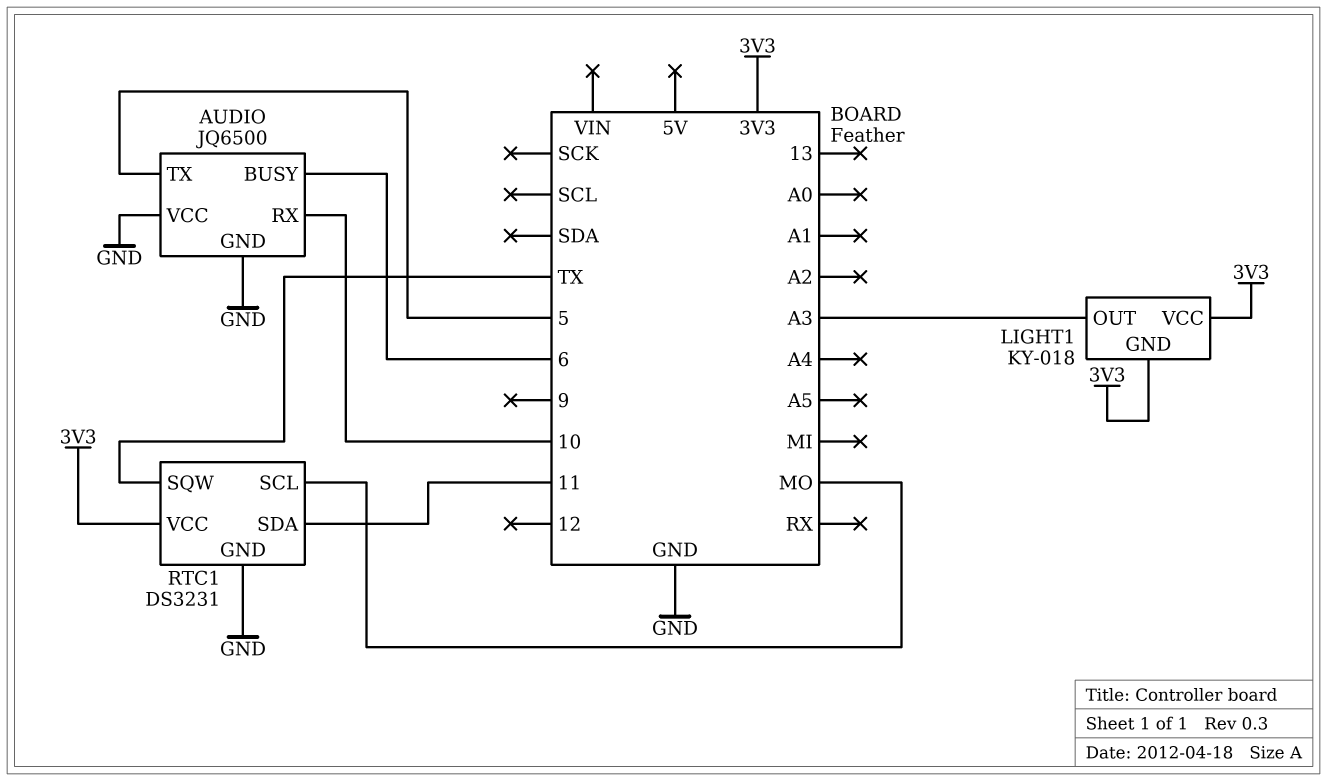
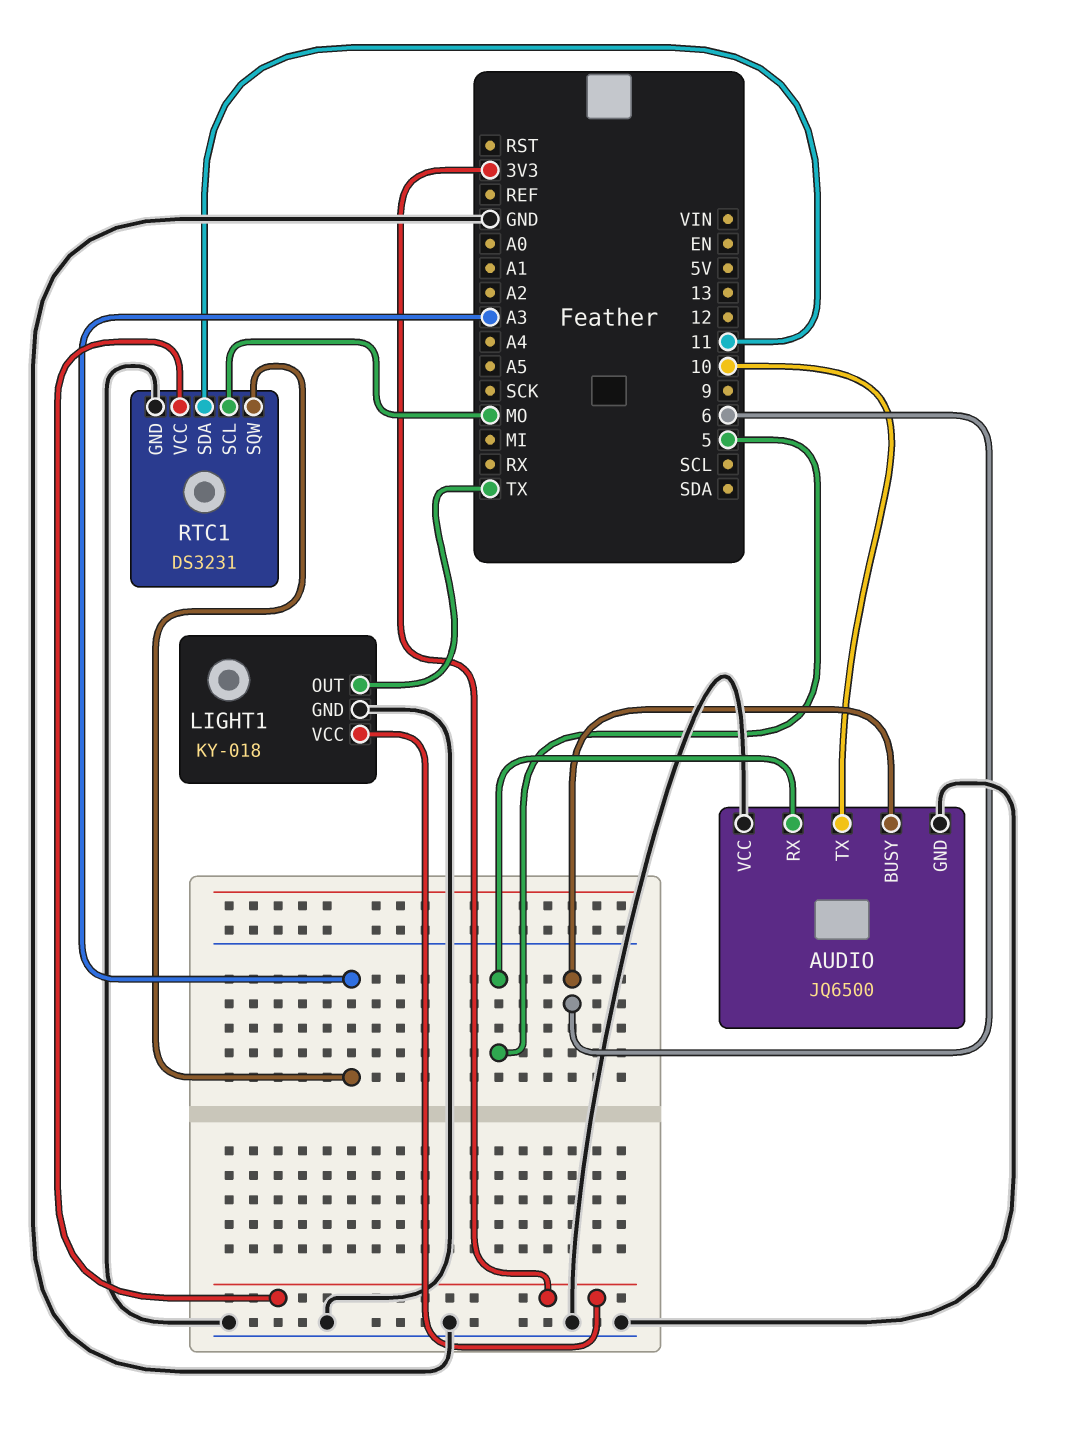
AUDIO pin RX: 10 -> 5
AUDIO pin TX: 5 -> 10
LIGHT1 pin GND: 3V3 -> GND
LIGHT1 pin OUT: A3 -> TX
RTC1 pin SQW: TX -> A3

